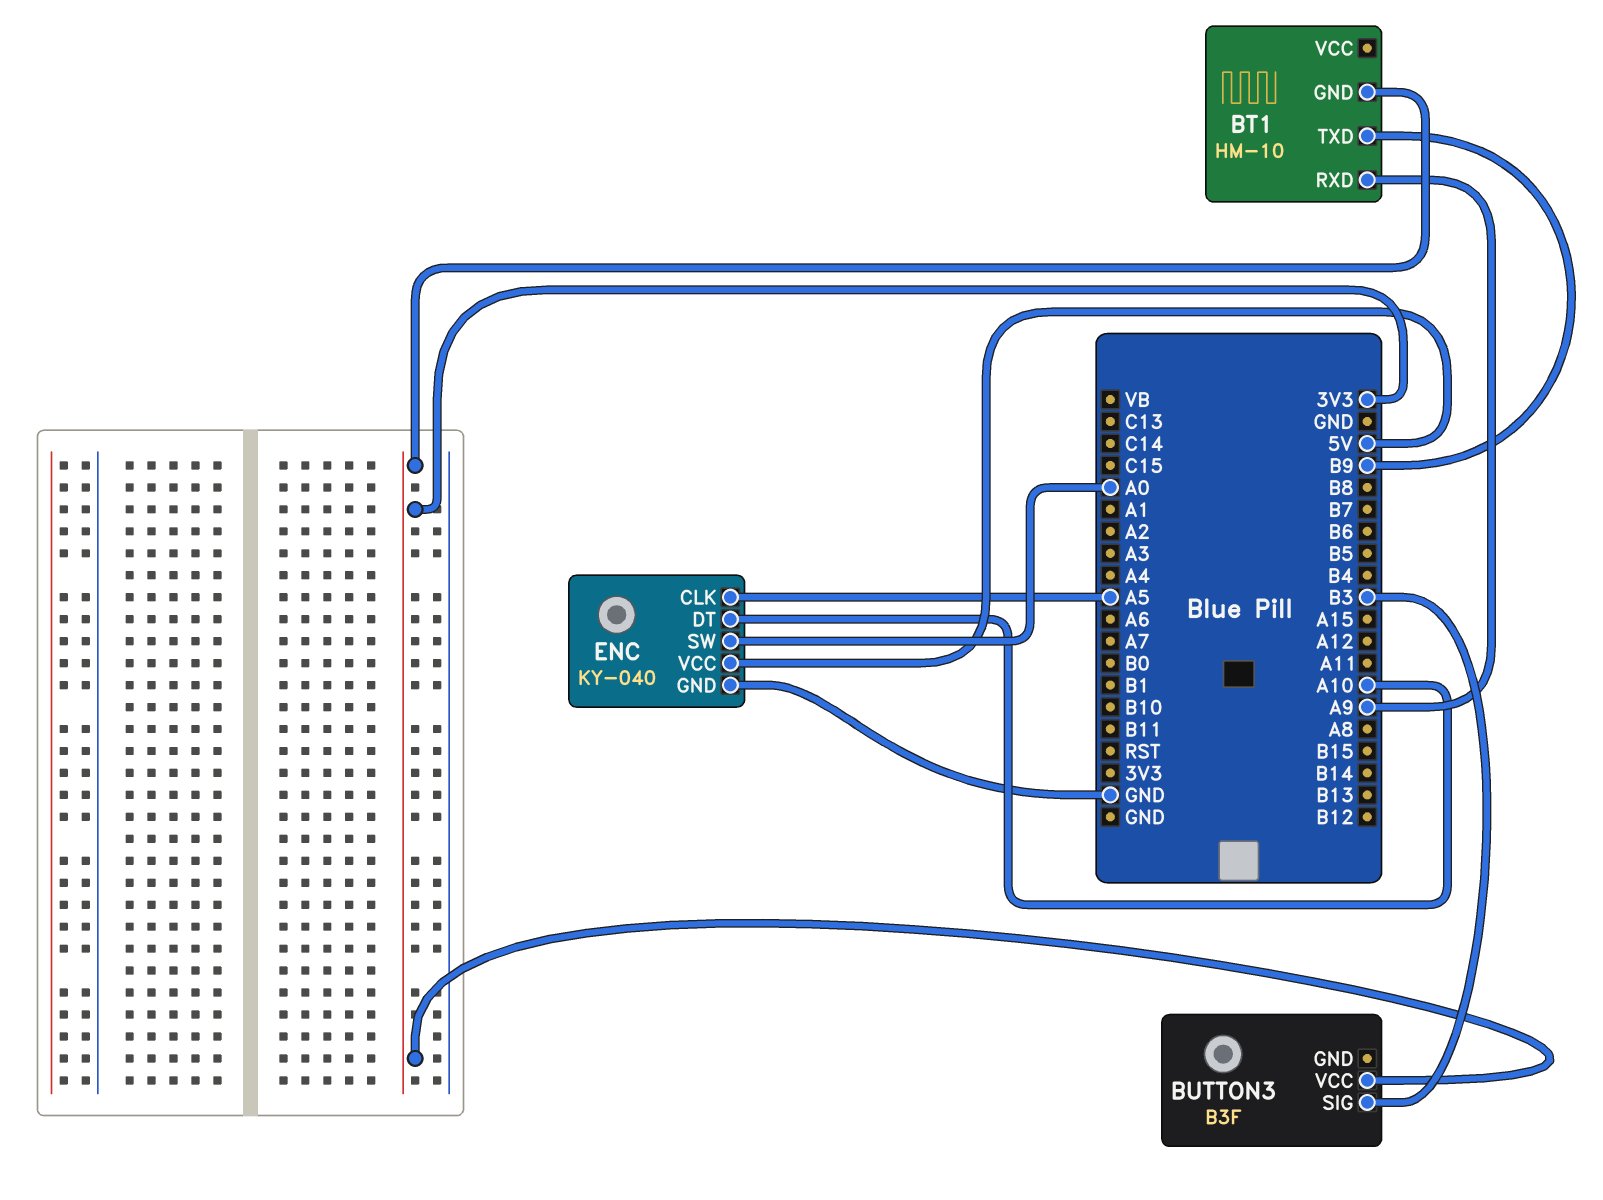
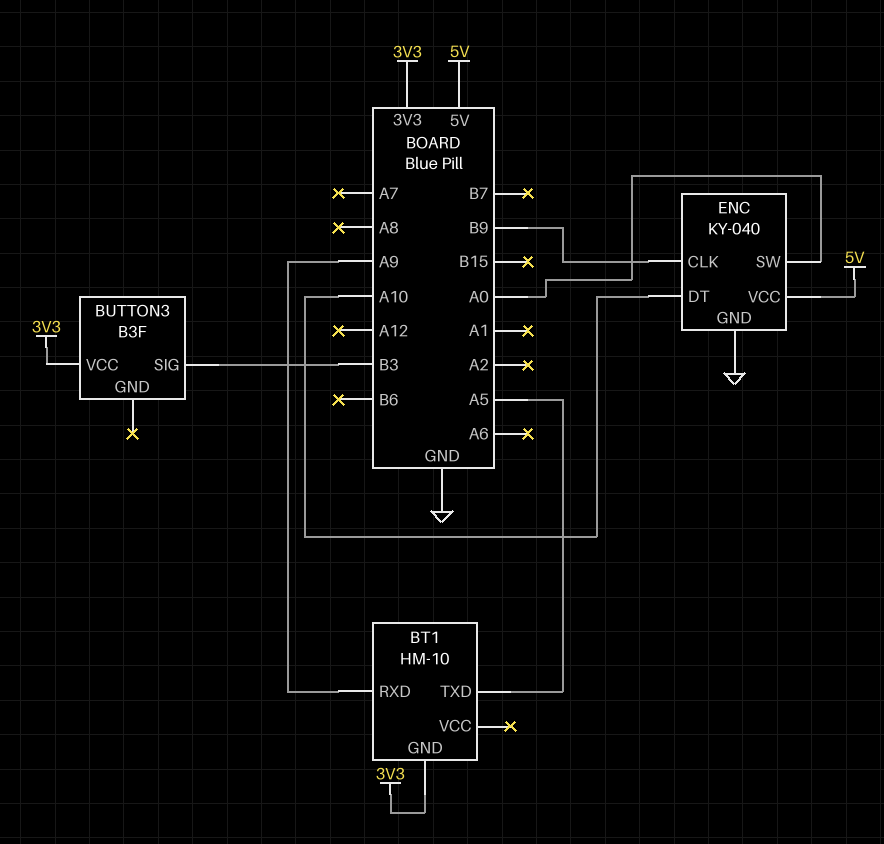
BT1 pin TXD: B9 -> A5
ENC pin CLK: A5 -> B9

